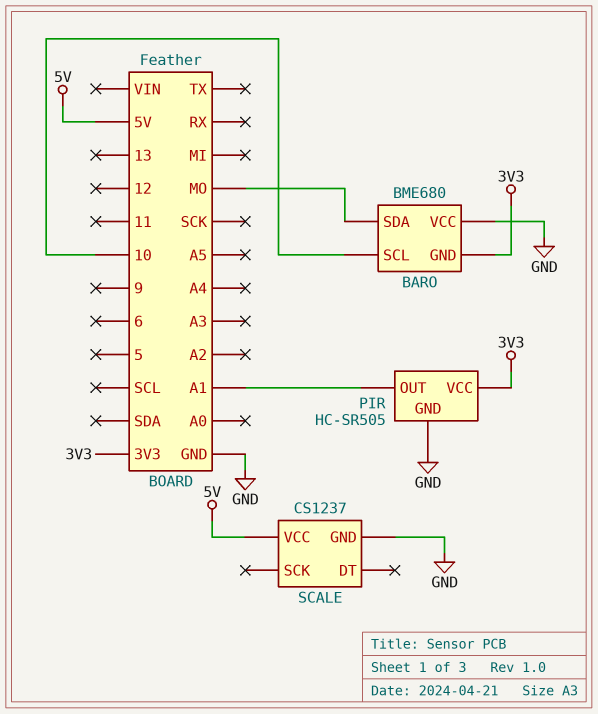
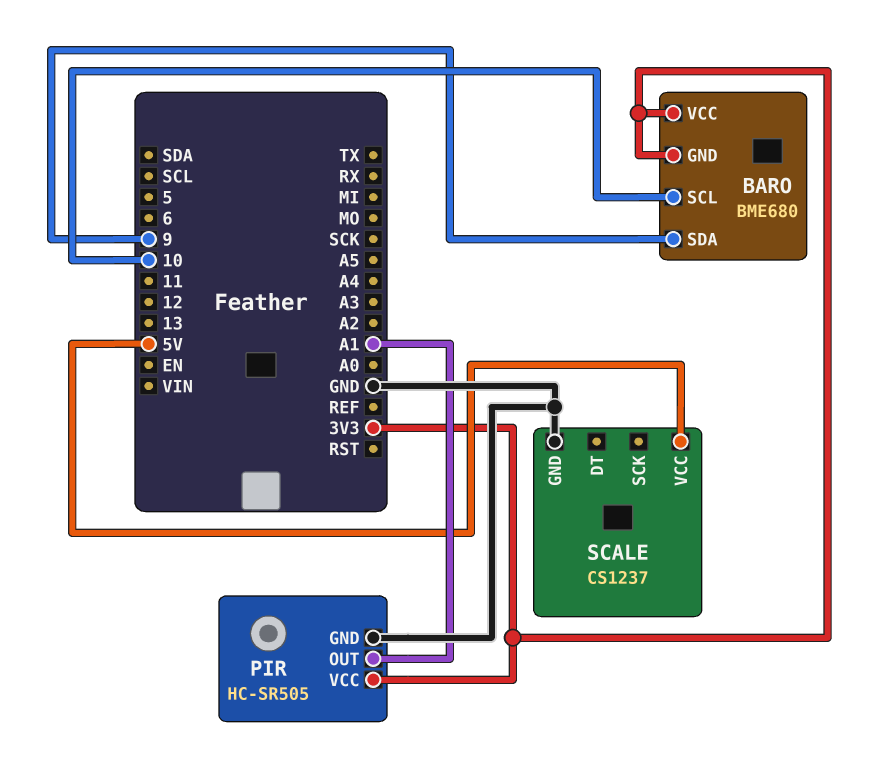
BARO pin SDA: MO -> 9
BARO pin VCC: GND -> 3V3

